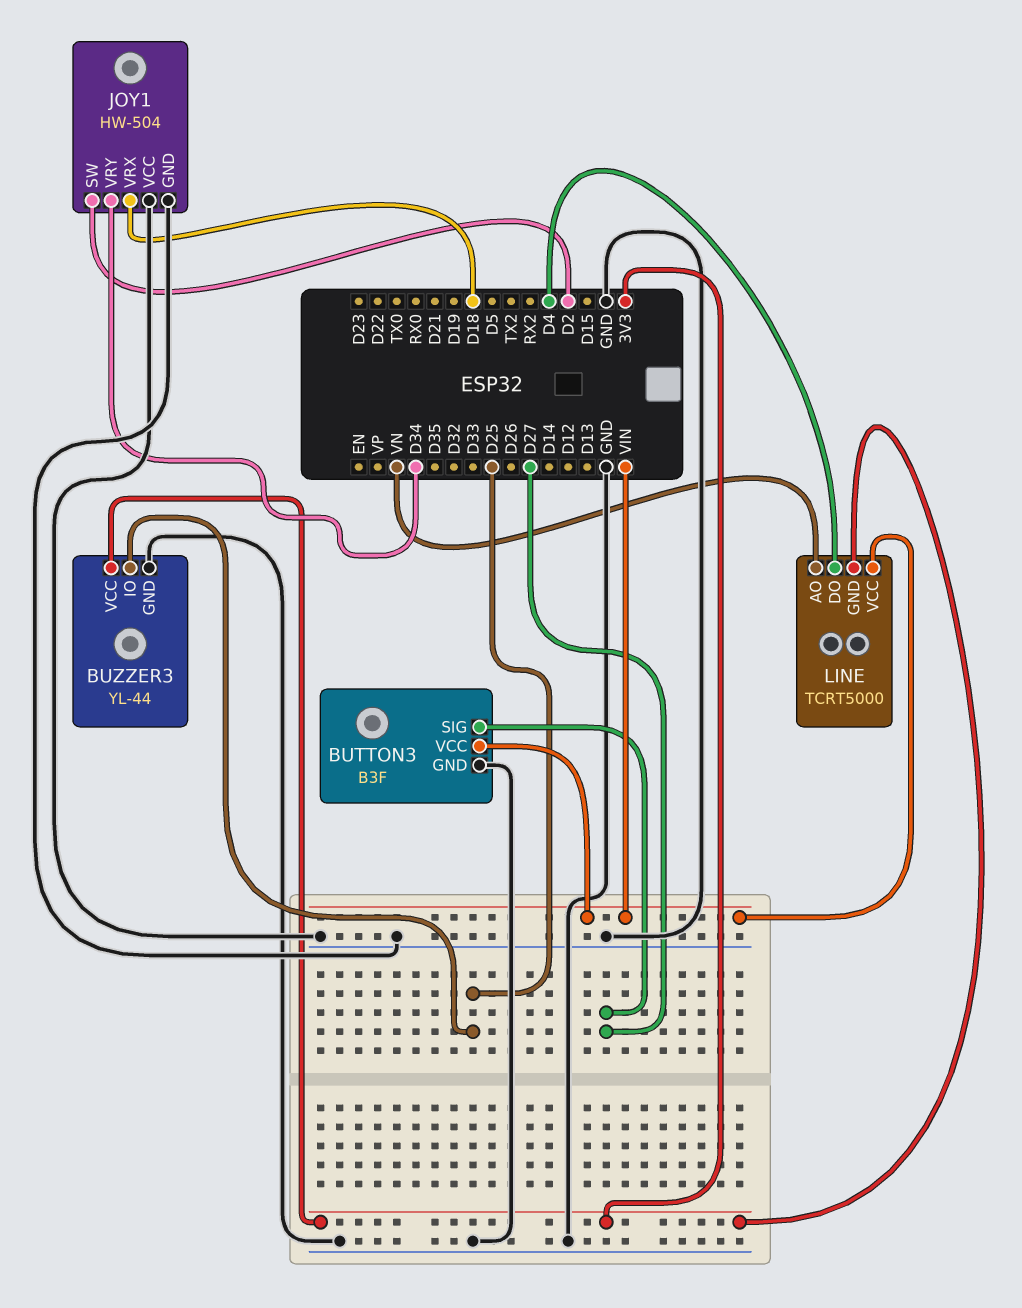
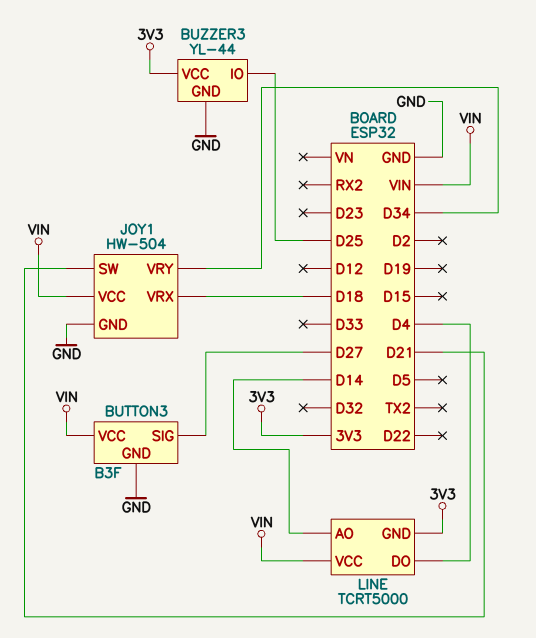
JOY1 pin SW: D2 -> D21
JOY1 pin VCC: GND -> VIN
LINE pin AO: VN -> D14

